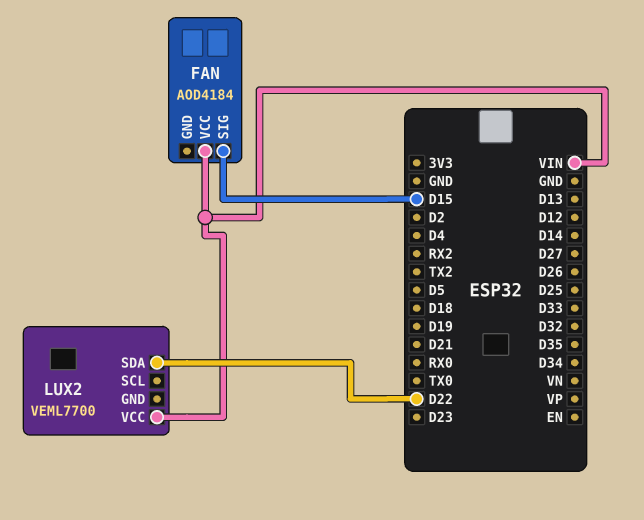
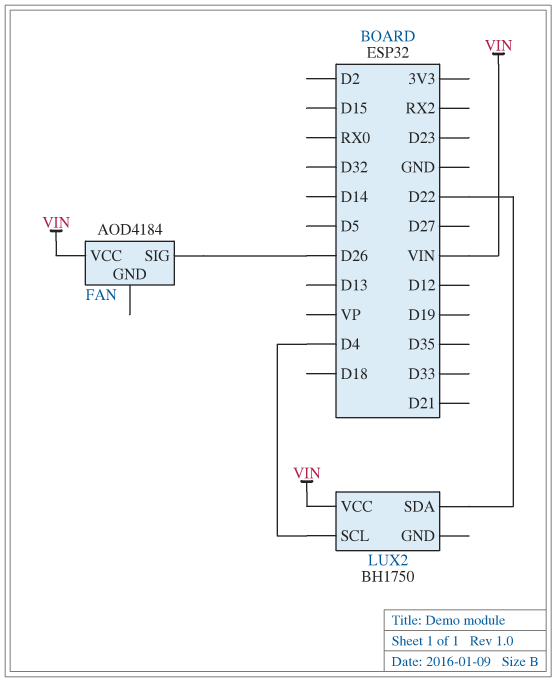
FAN pin SIG: D15 -> D26
LUX2: VEML7700 -> BH1750
LUX2 pin SCL: none -> D4

